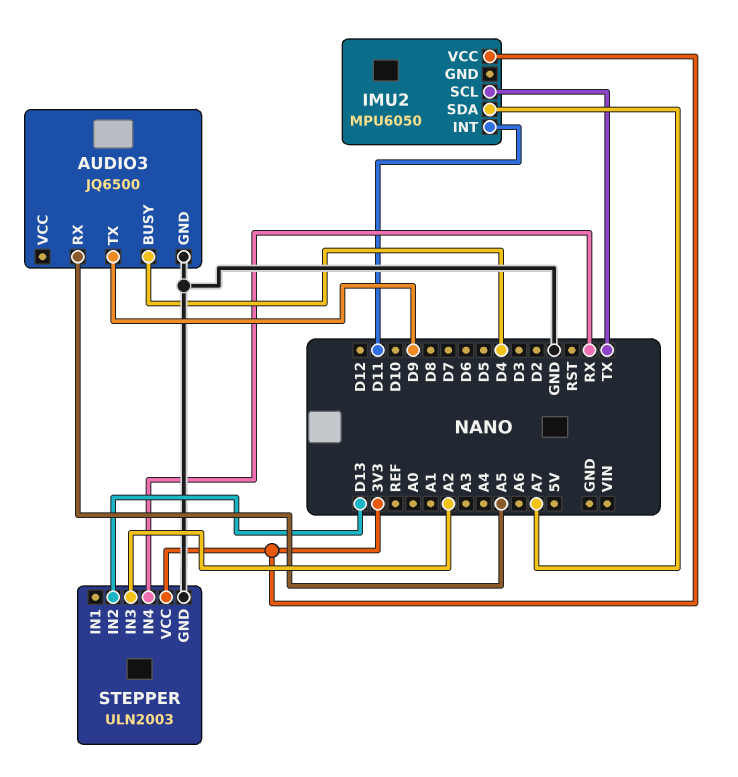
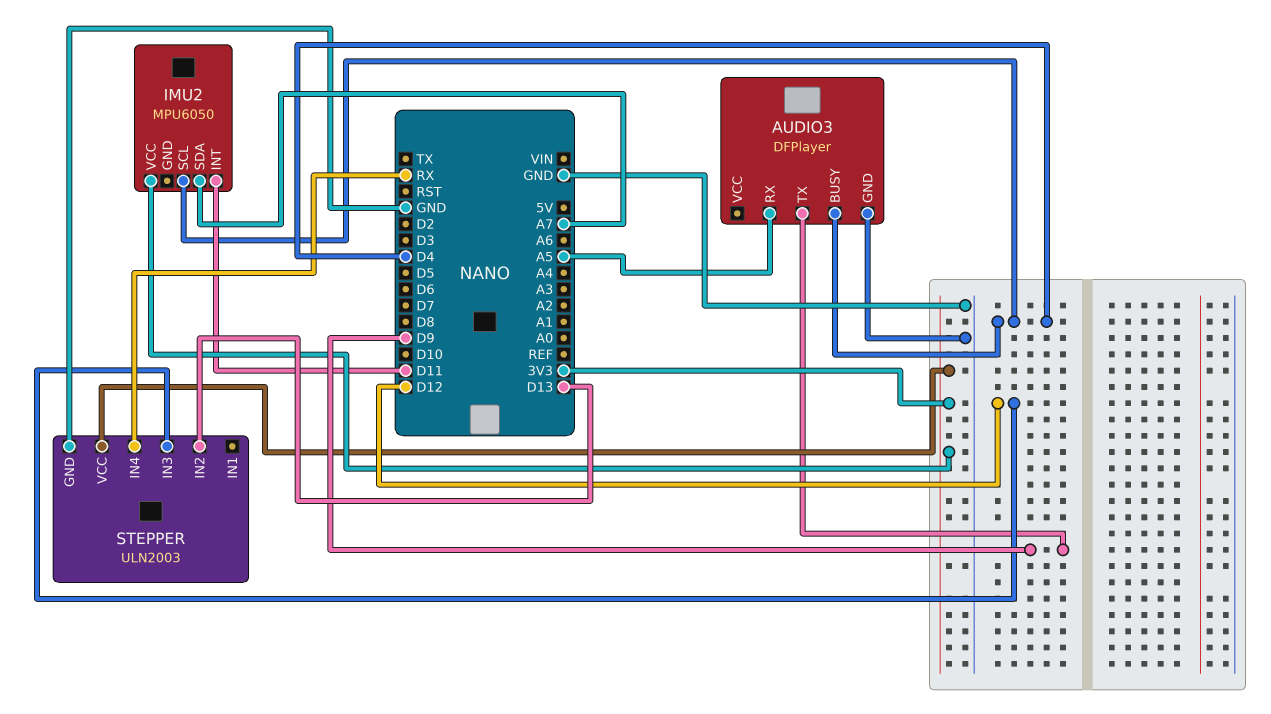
AUDIO3: JQ6500 -> DFPlayer
IMU2 pin SCL: TX -> D4
STEPPER pin IN3: A2 -> D12

